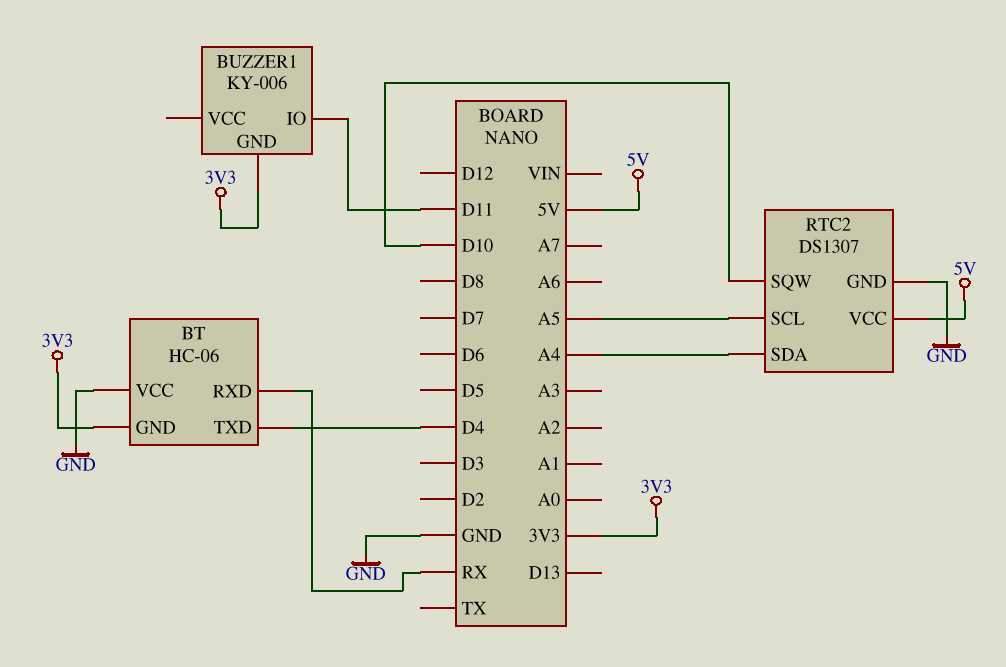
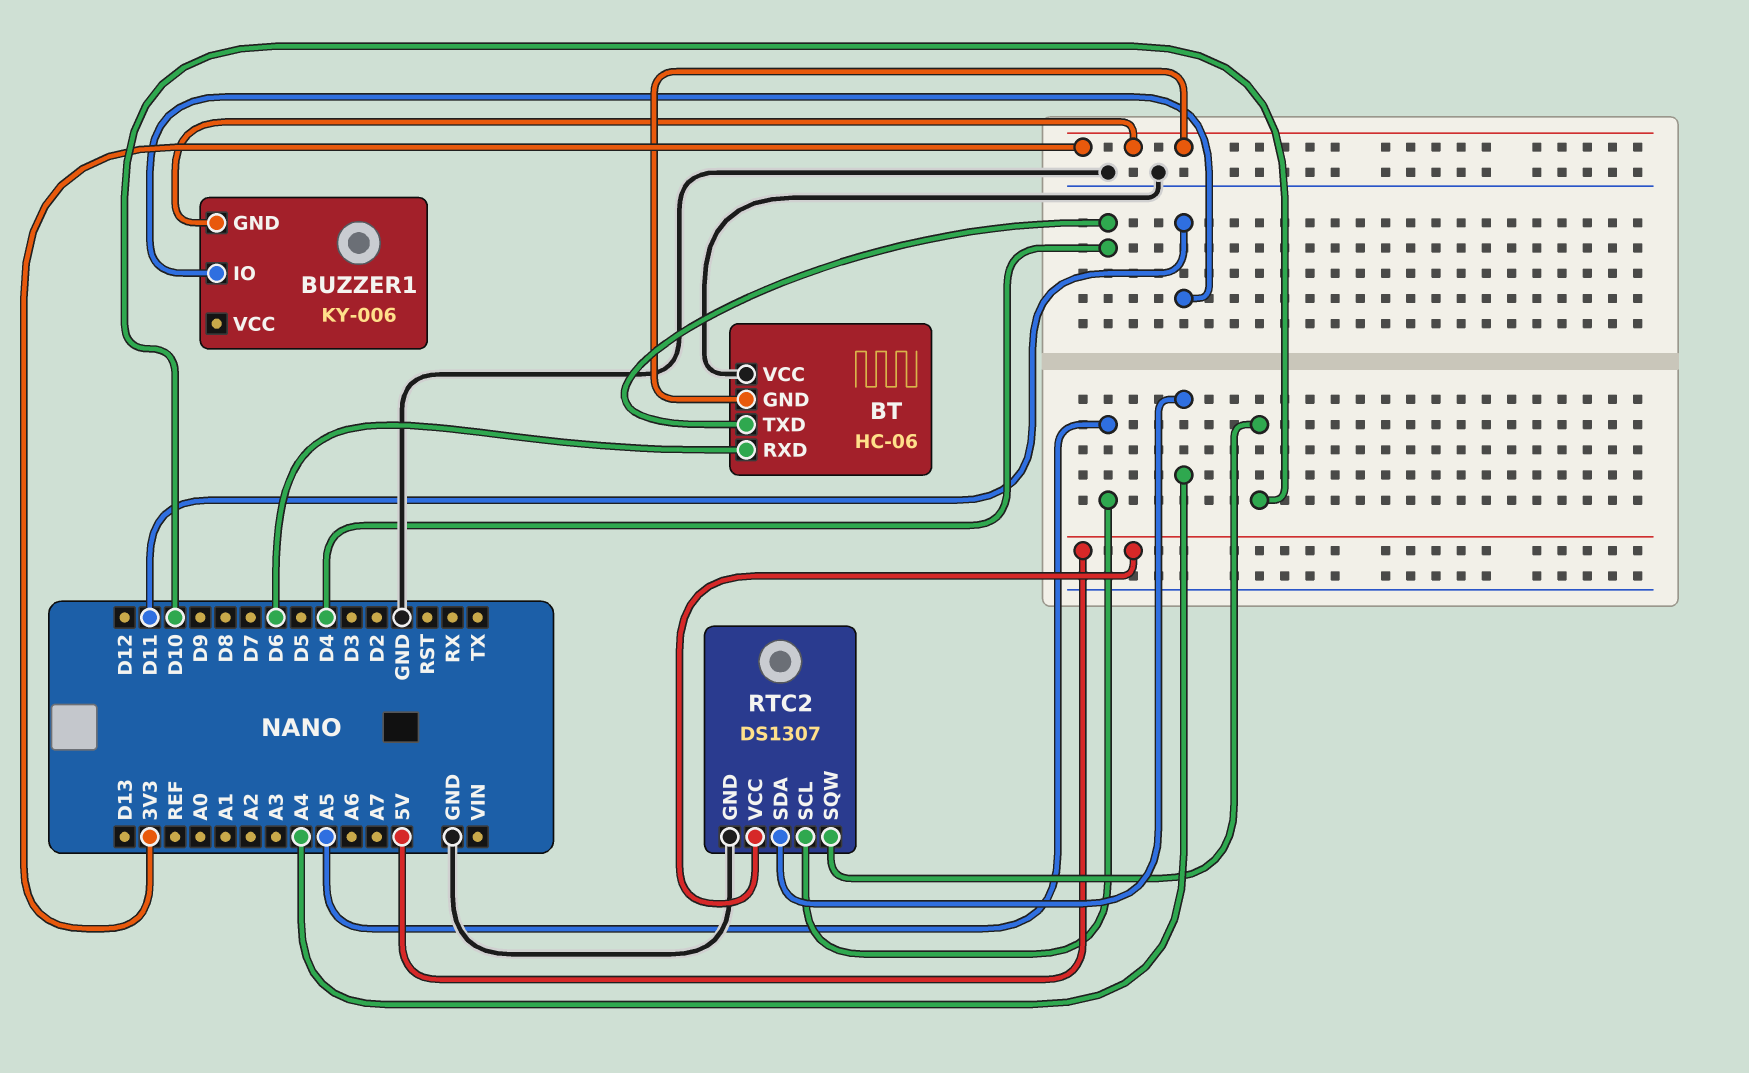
BT pin RXD: RX -> D6

